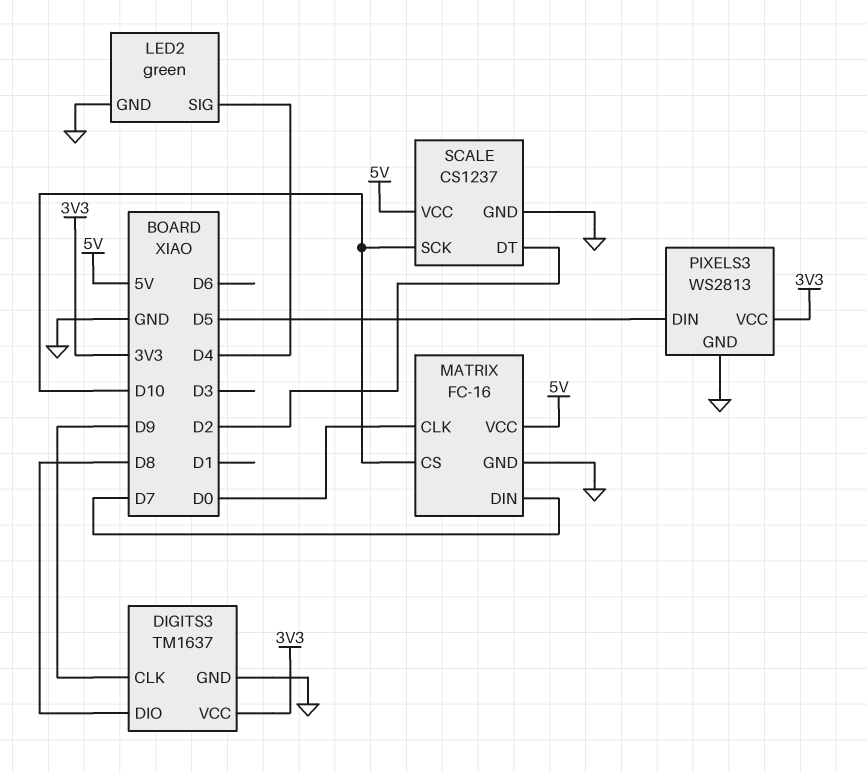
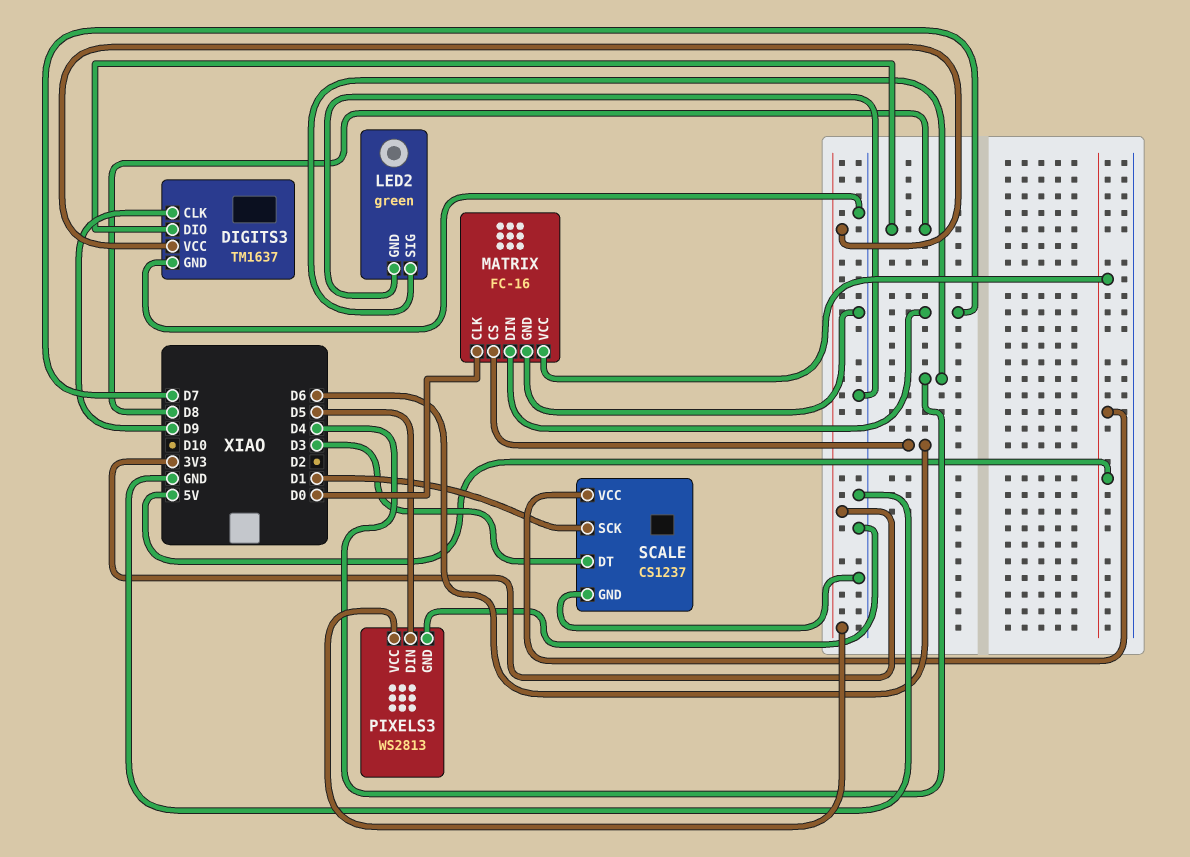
MATRIX pin CS: D10 -> D6
SCALE pin DT: D2 -> D3
SCALE pin SCK: D10 -> D1

